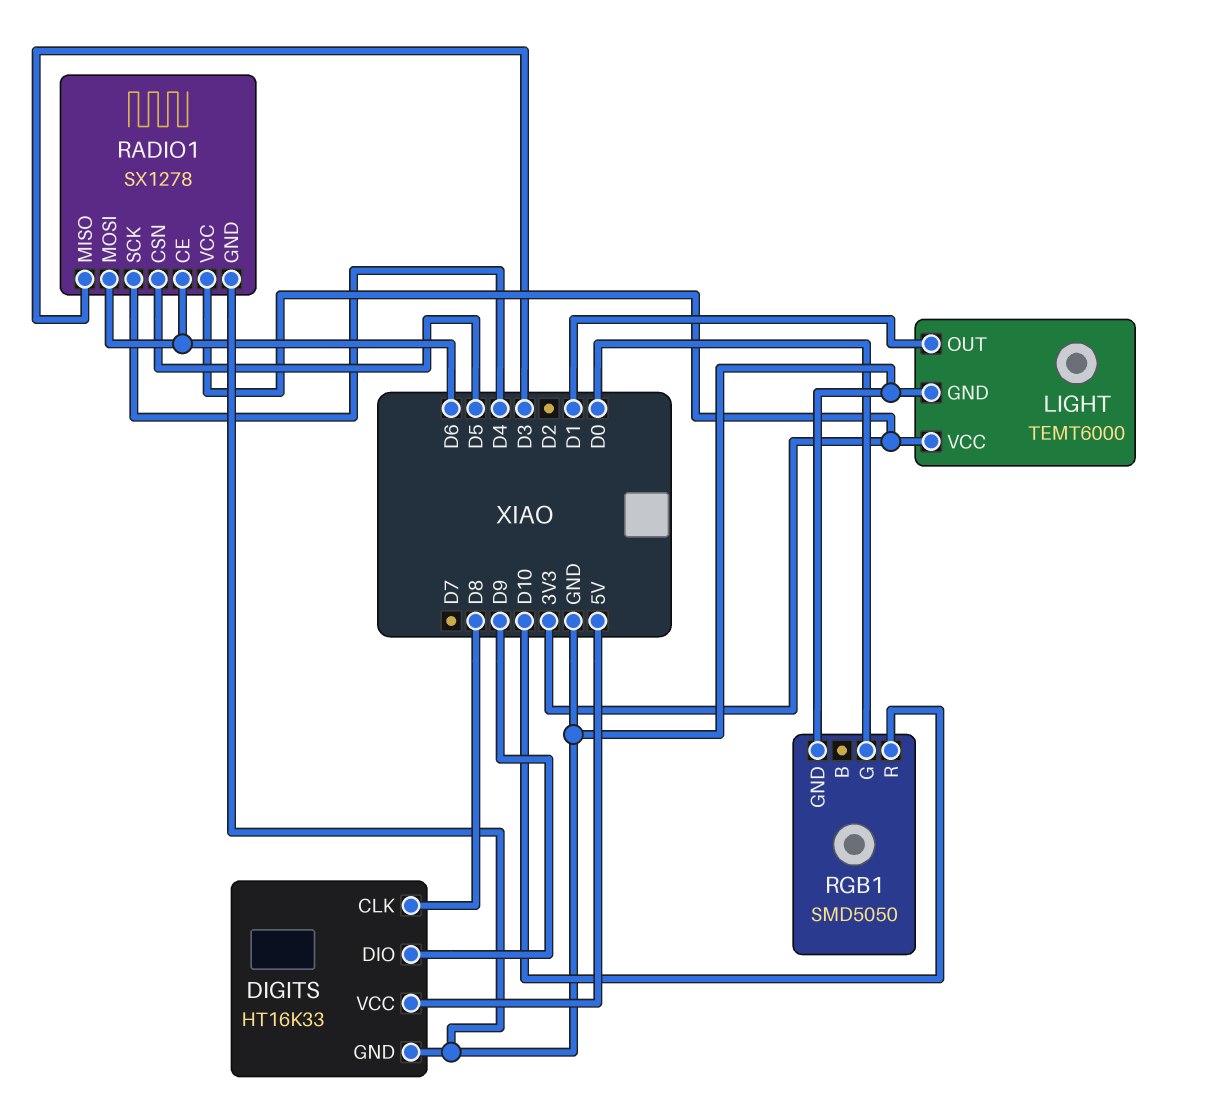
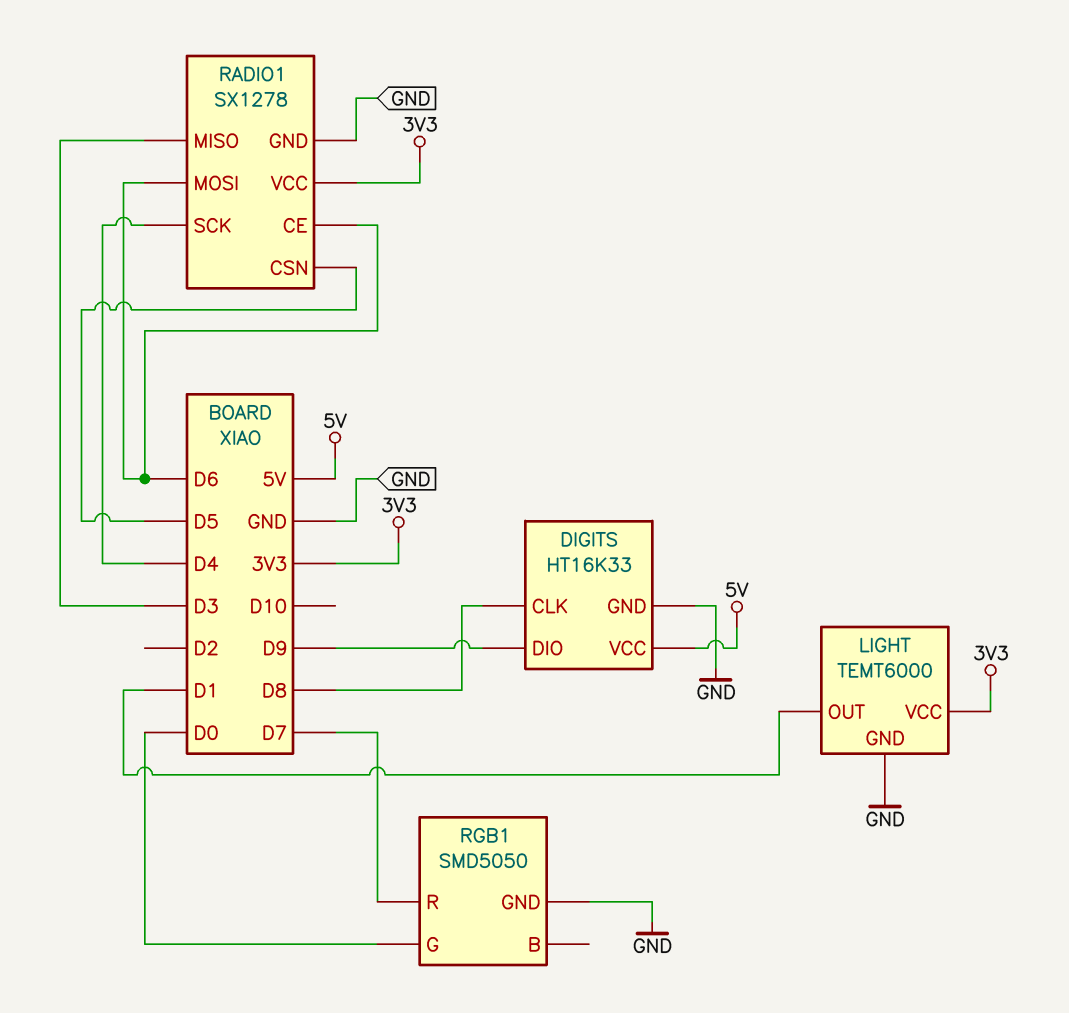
RGB1 pin R: D10 -> D7

